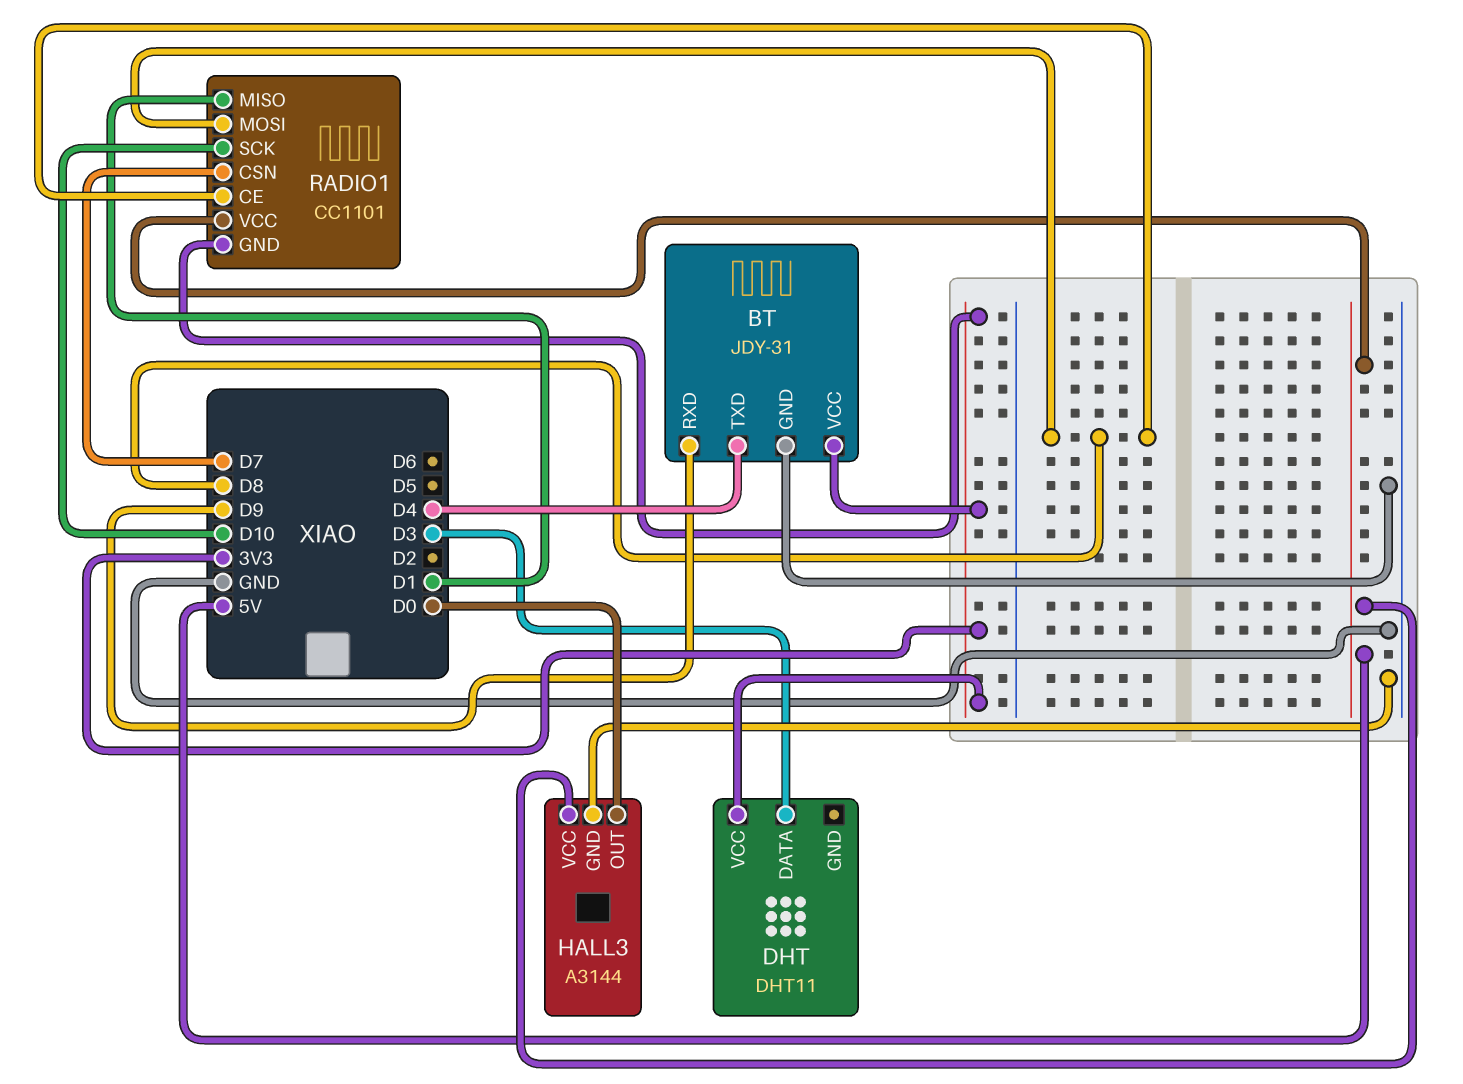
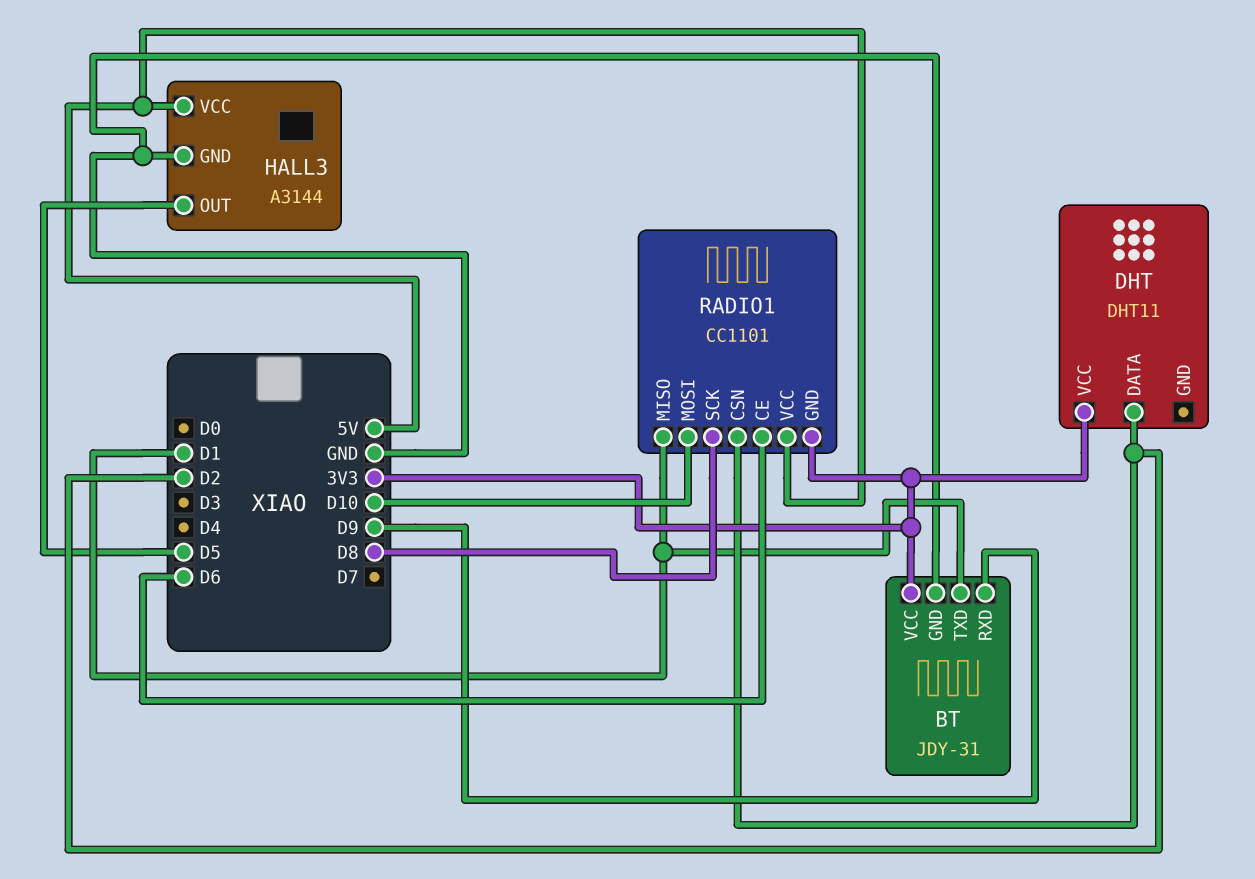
BT pin TXD: D4 -> D1
DHT pin DATA: D3 -> D2
HALL3 pin OUT: D0 -> D5
RADIO1 pin CE: D8 -> D6
RADIO1 pin CSN: D7 -> D2
RADIO1 pin MOSI: D8 -> D10
RADIO1 pin SCK: D10 -> D8

